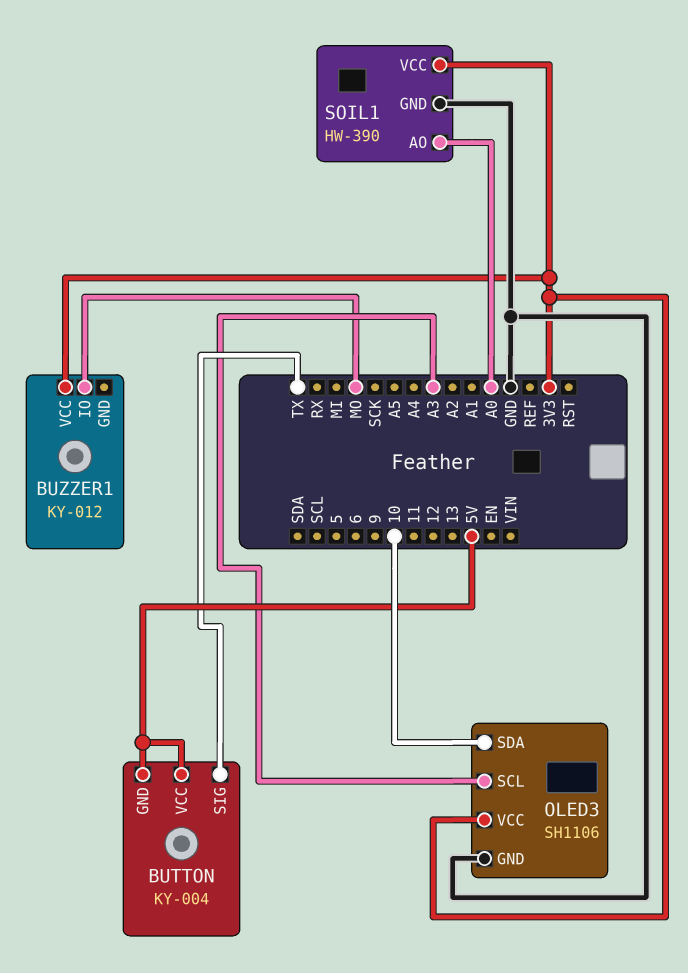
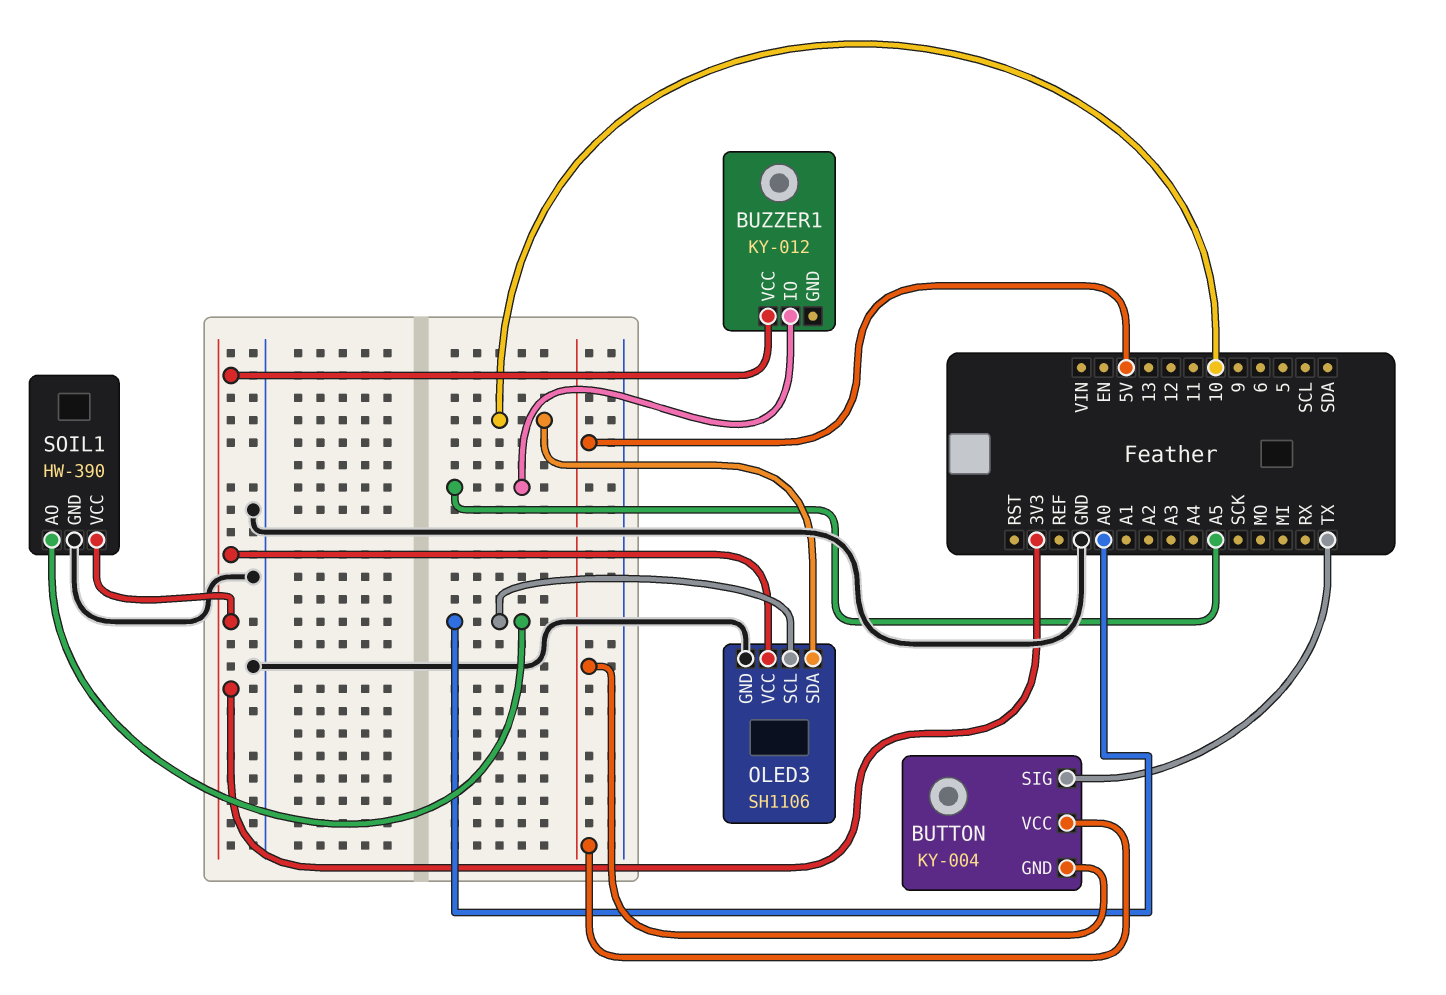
BUZZER1 pin IO: MO -> A5
OLED3 pin SCL: A3 -> A0

